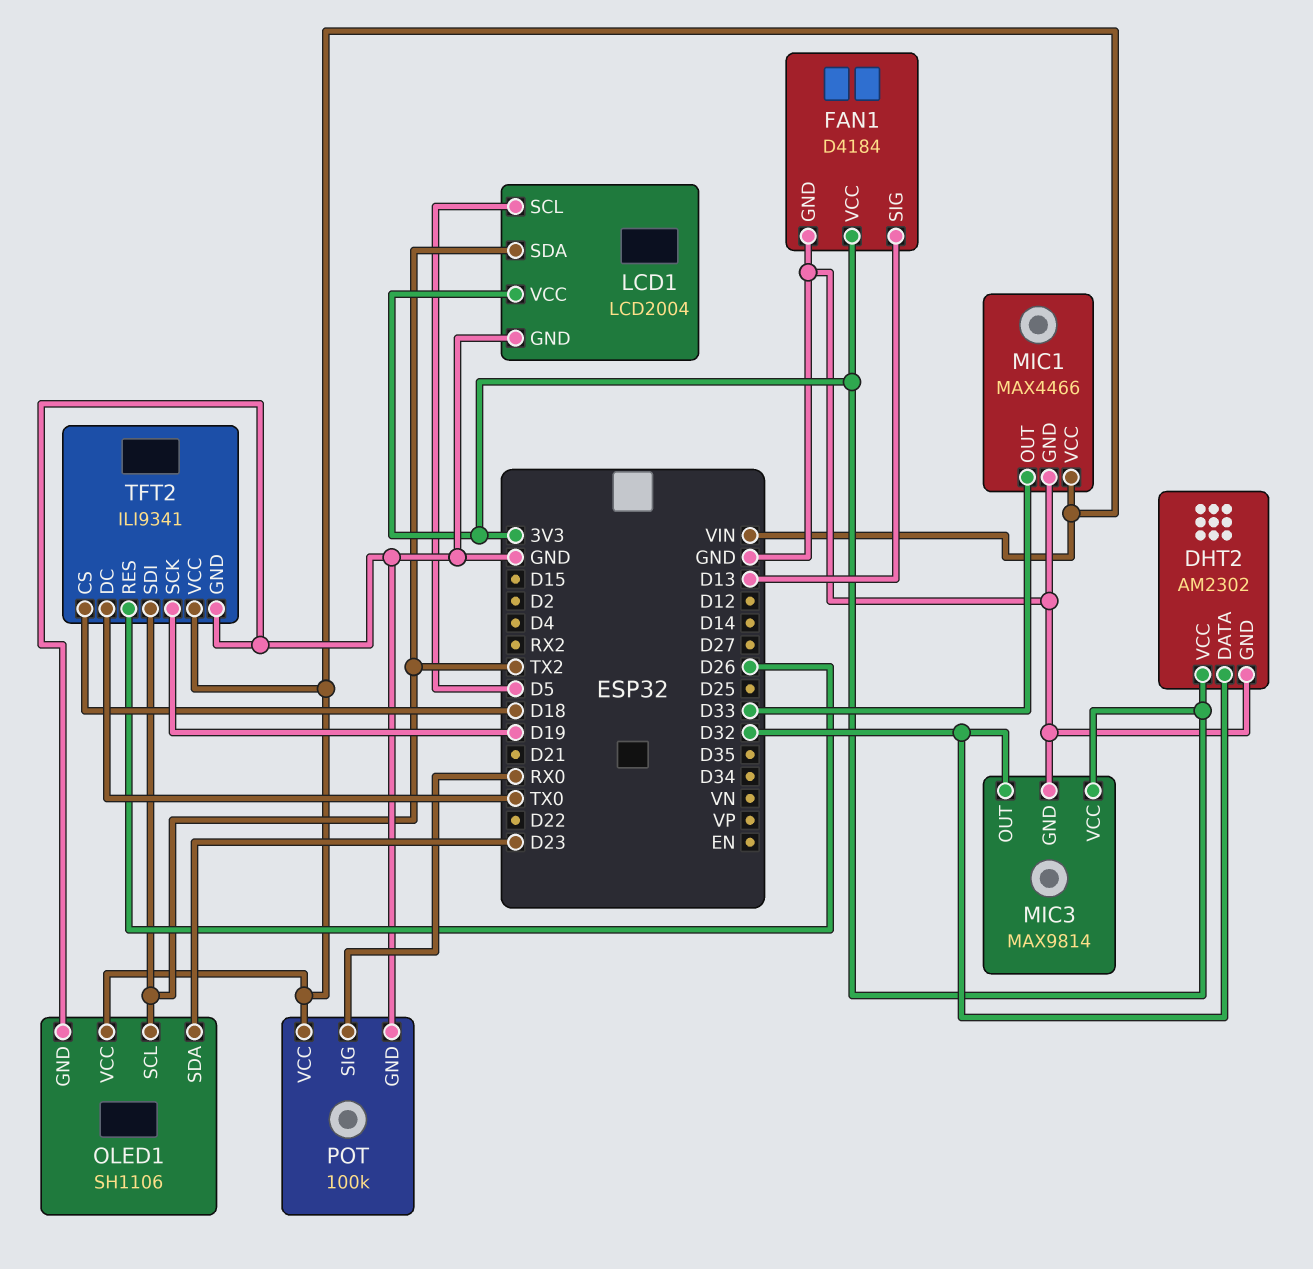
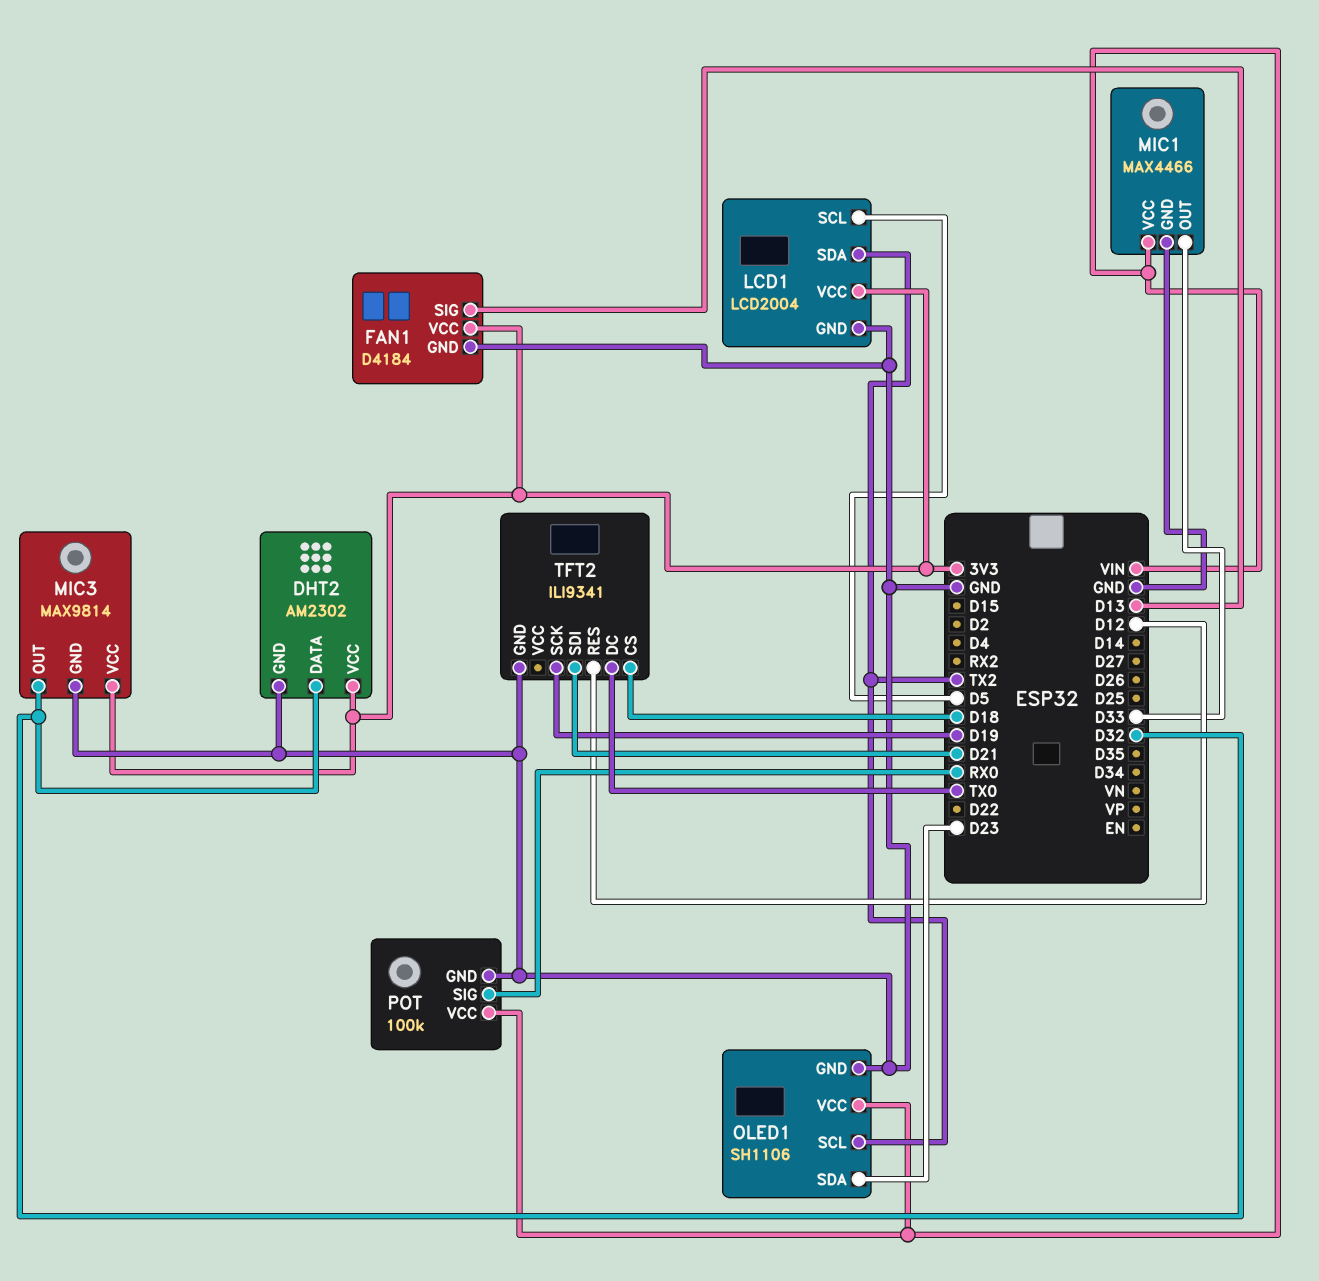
TFT2 pin RES: D26 -> D12
TFT2 pin SDI: TX2 -> D21
TFT2 pin VCC: VIN -> none

